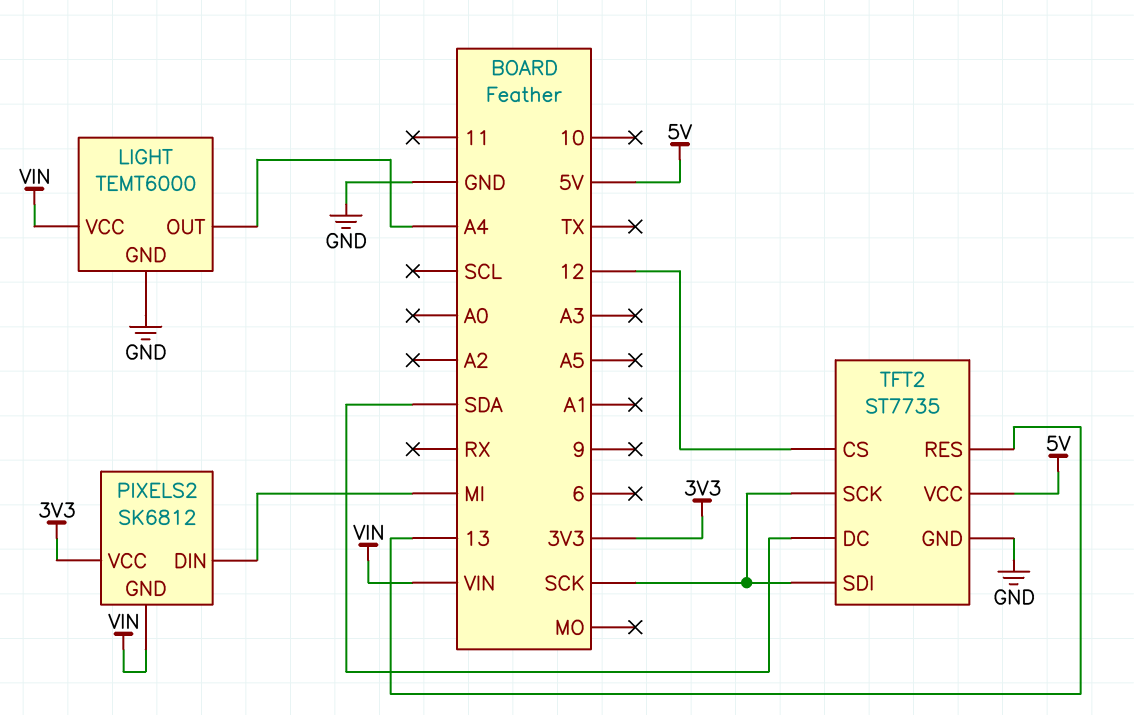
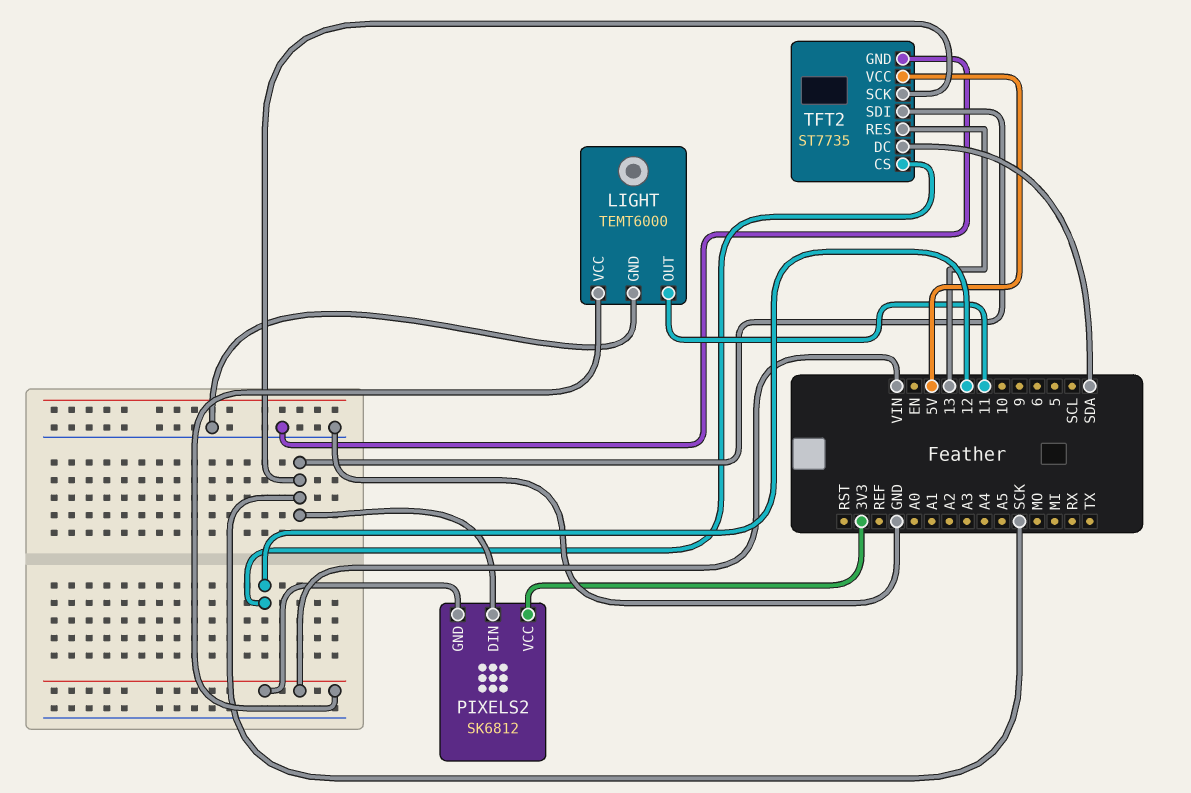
LIGHT pin OUT: A4 -> 11
PIXELS2 pin DIN: MI -> SCK

